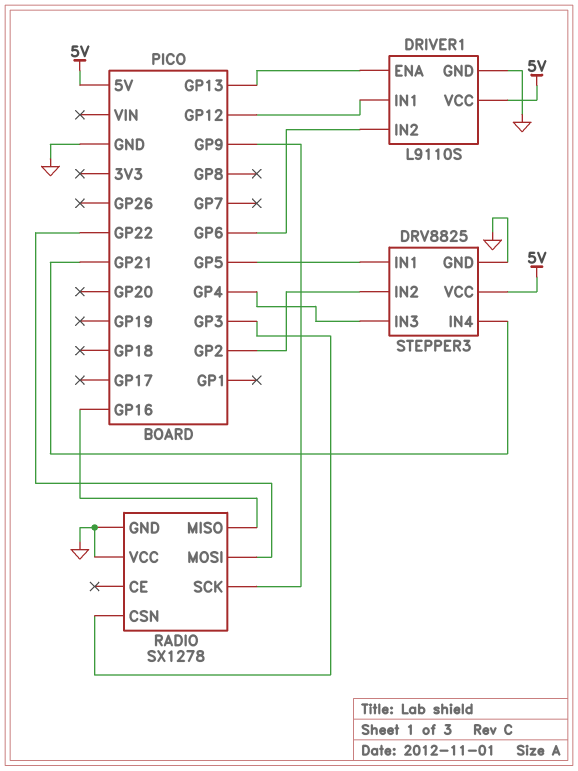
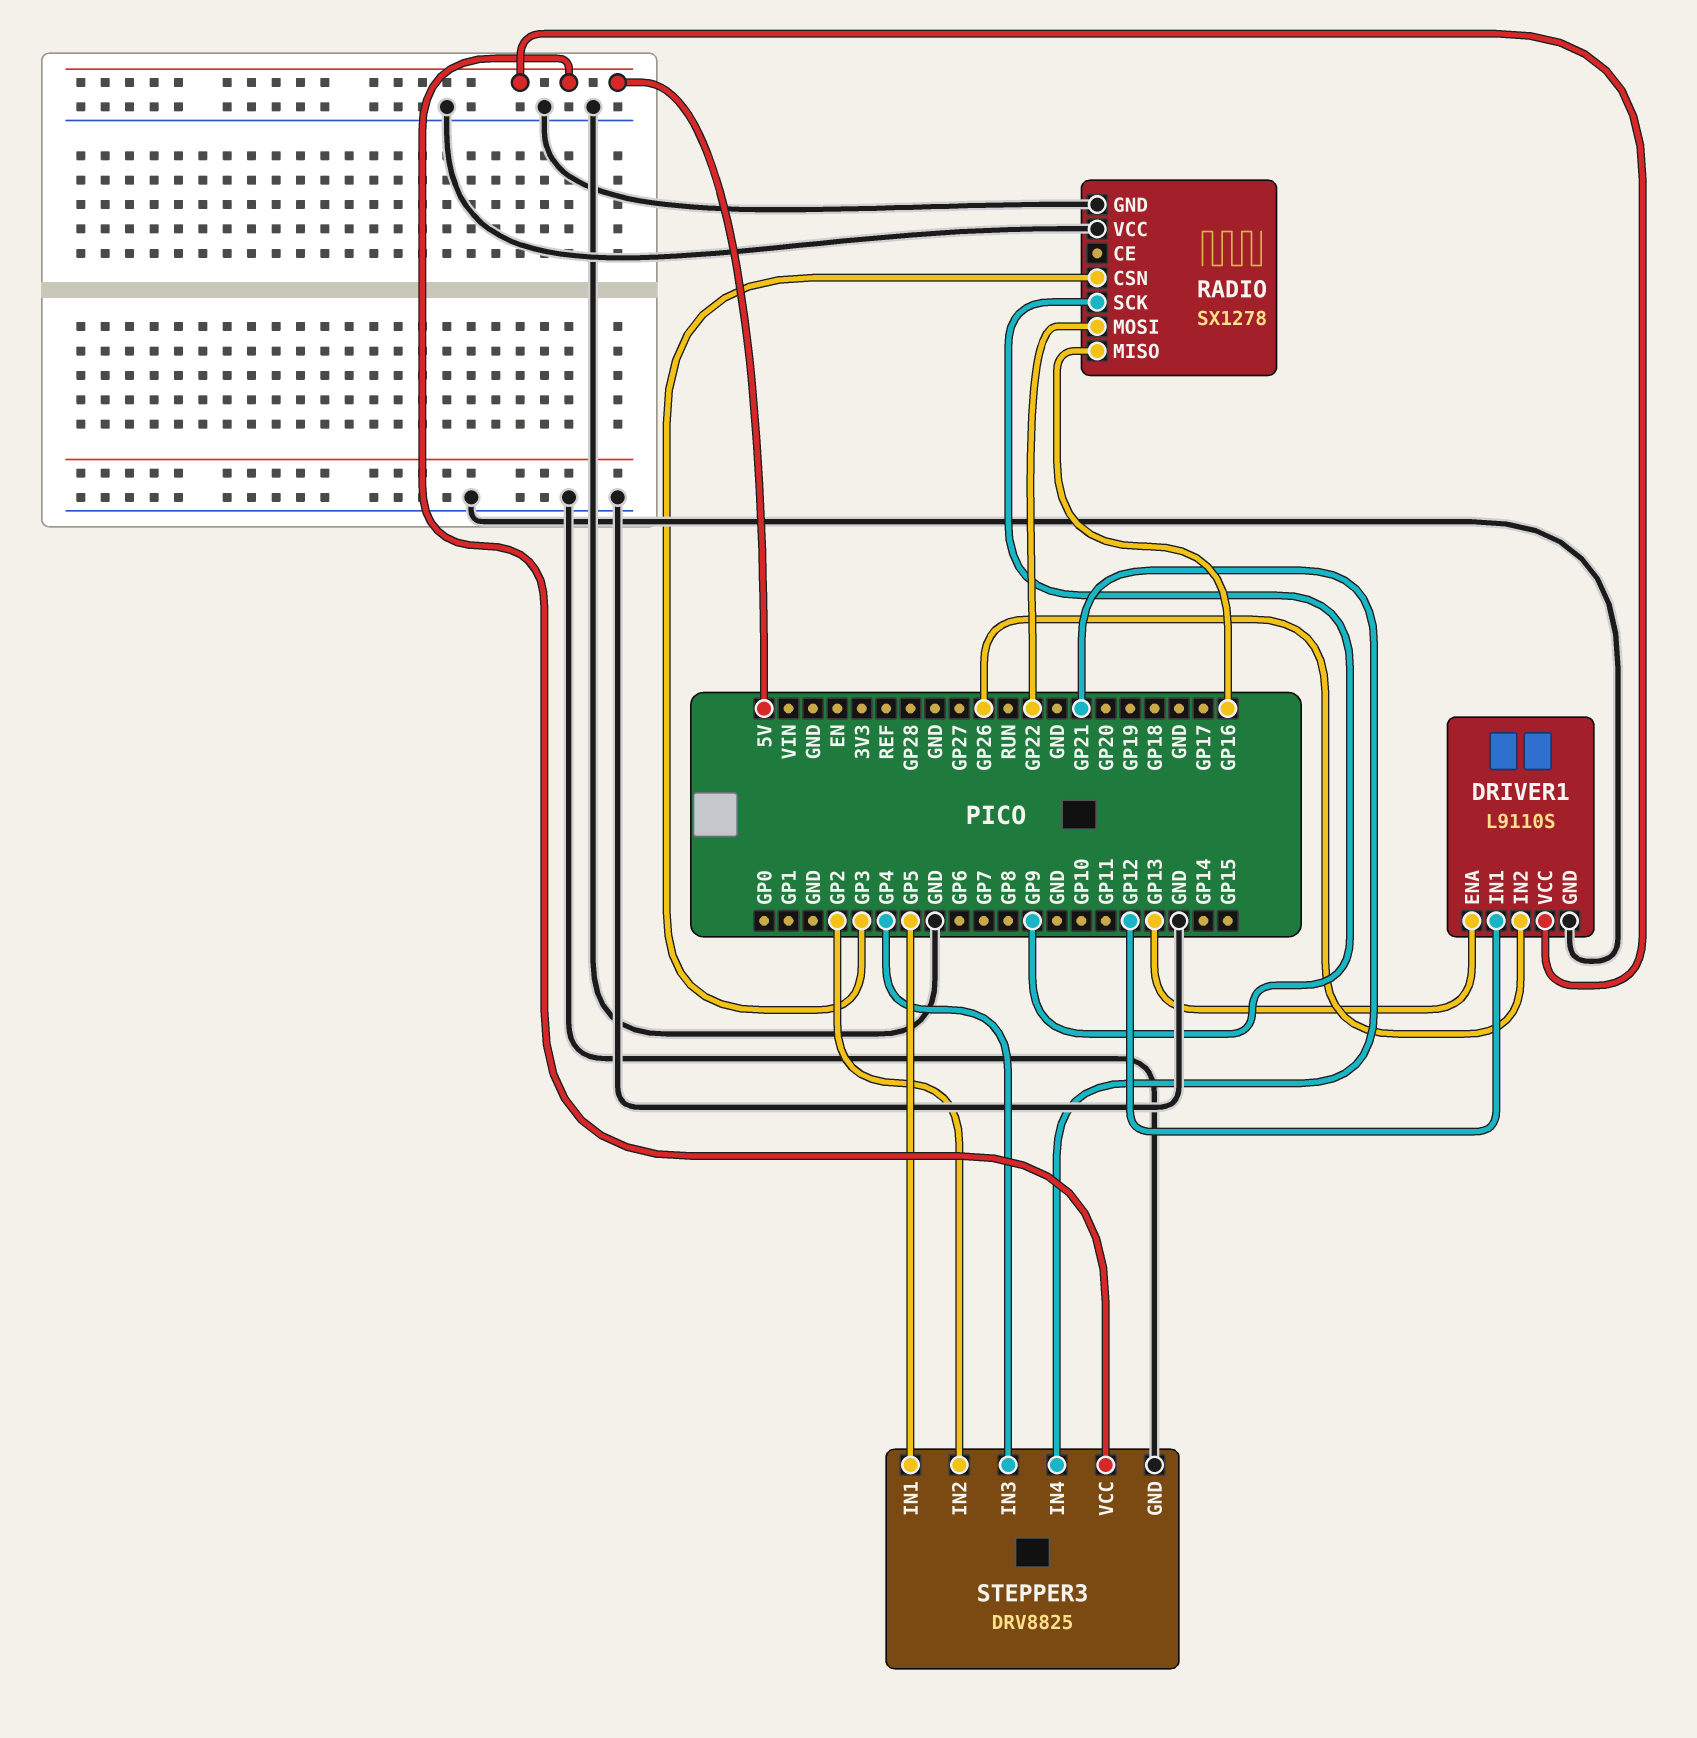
DRIVER1 pin IN2: GP6 -> GP26

